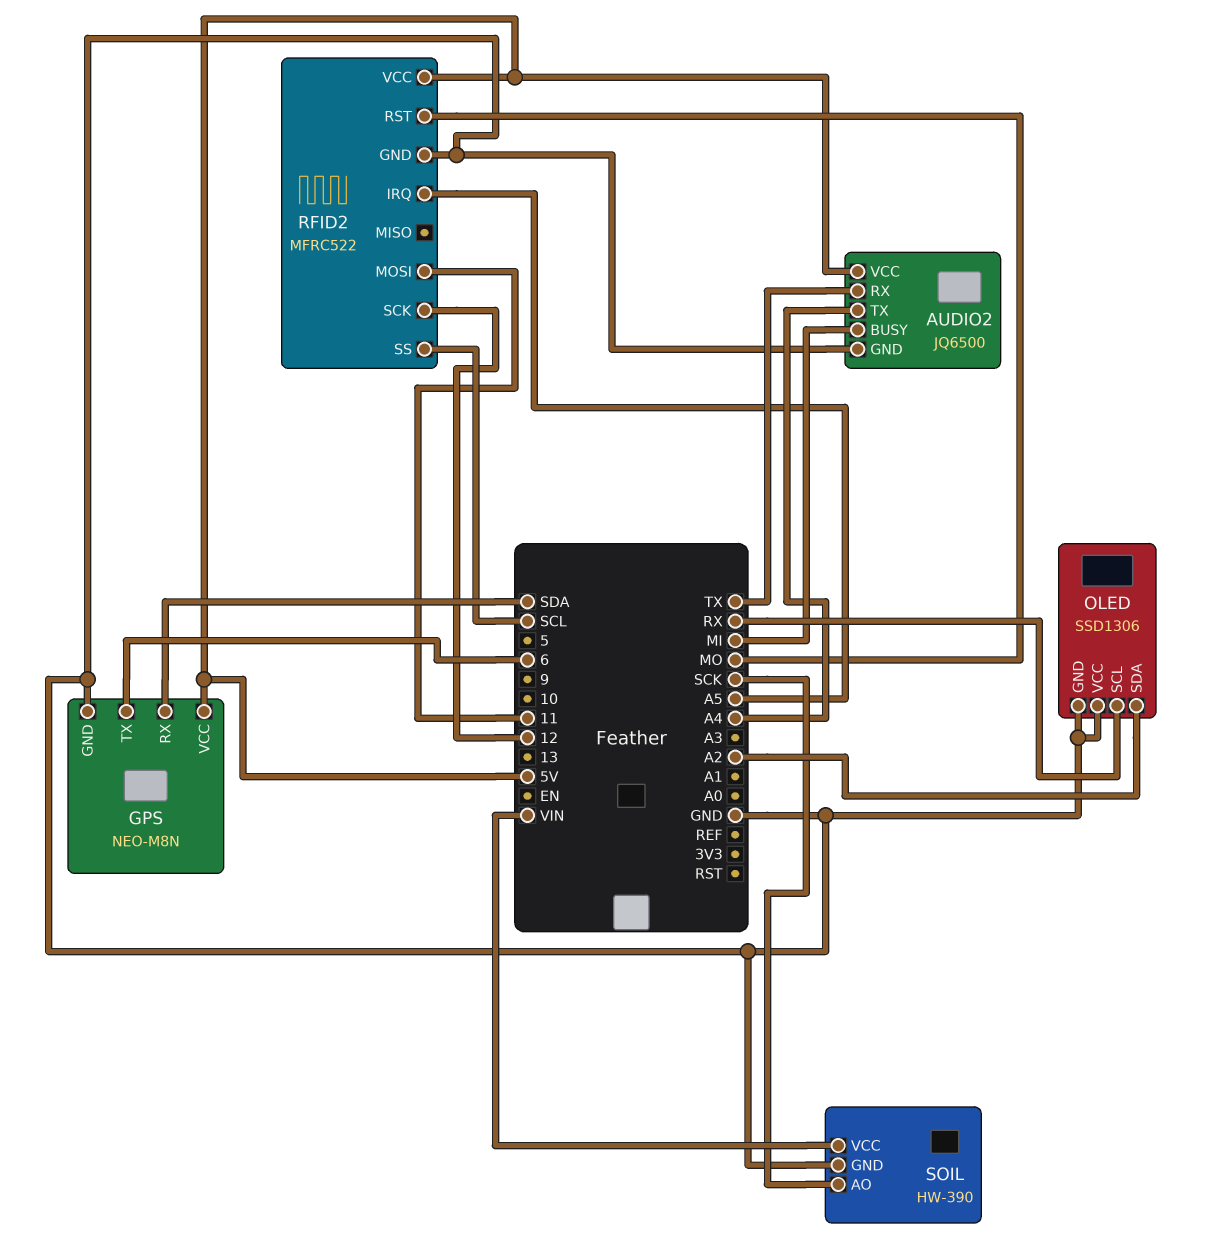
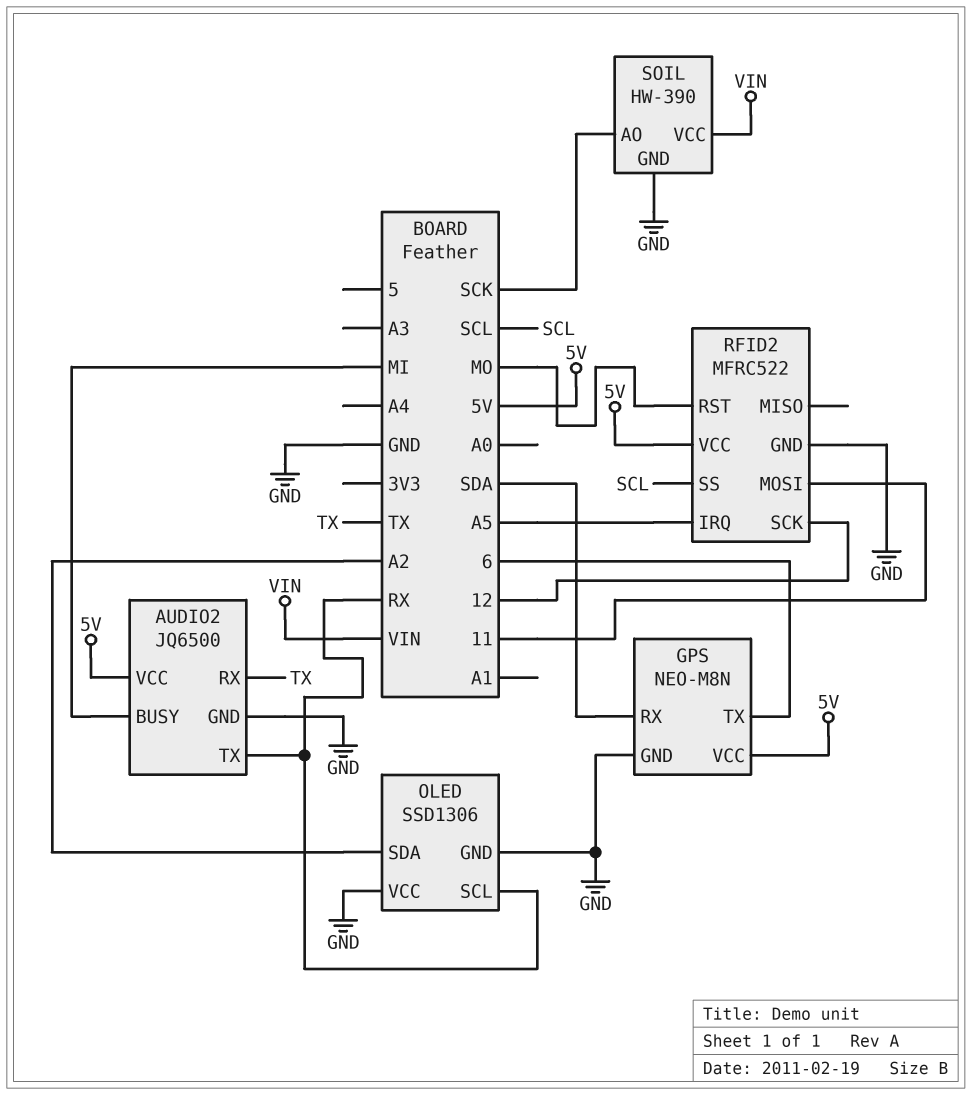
AUDIO2 pin TX: A4 -> RX

